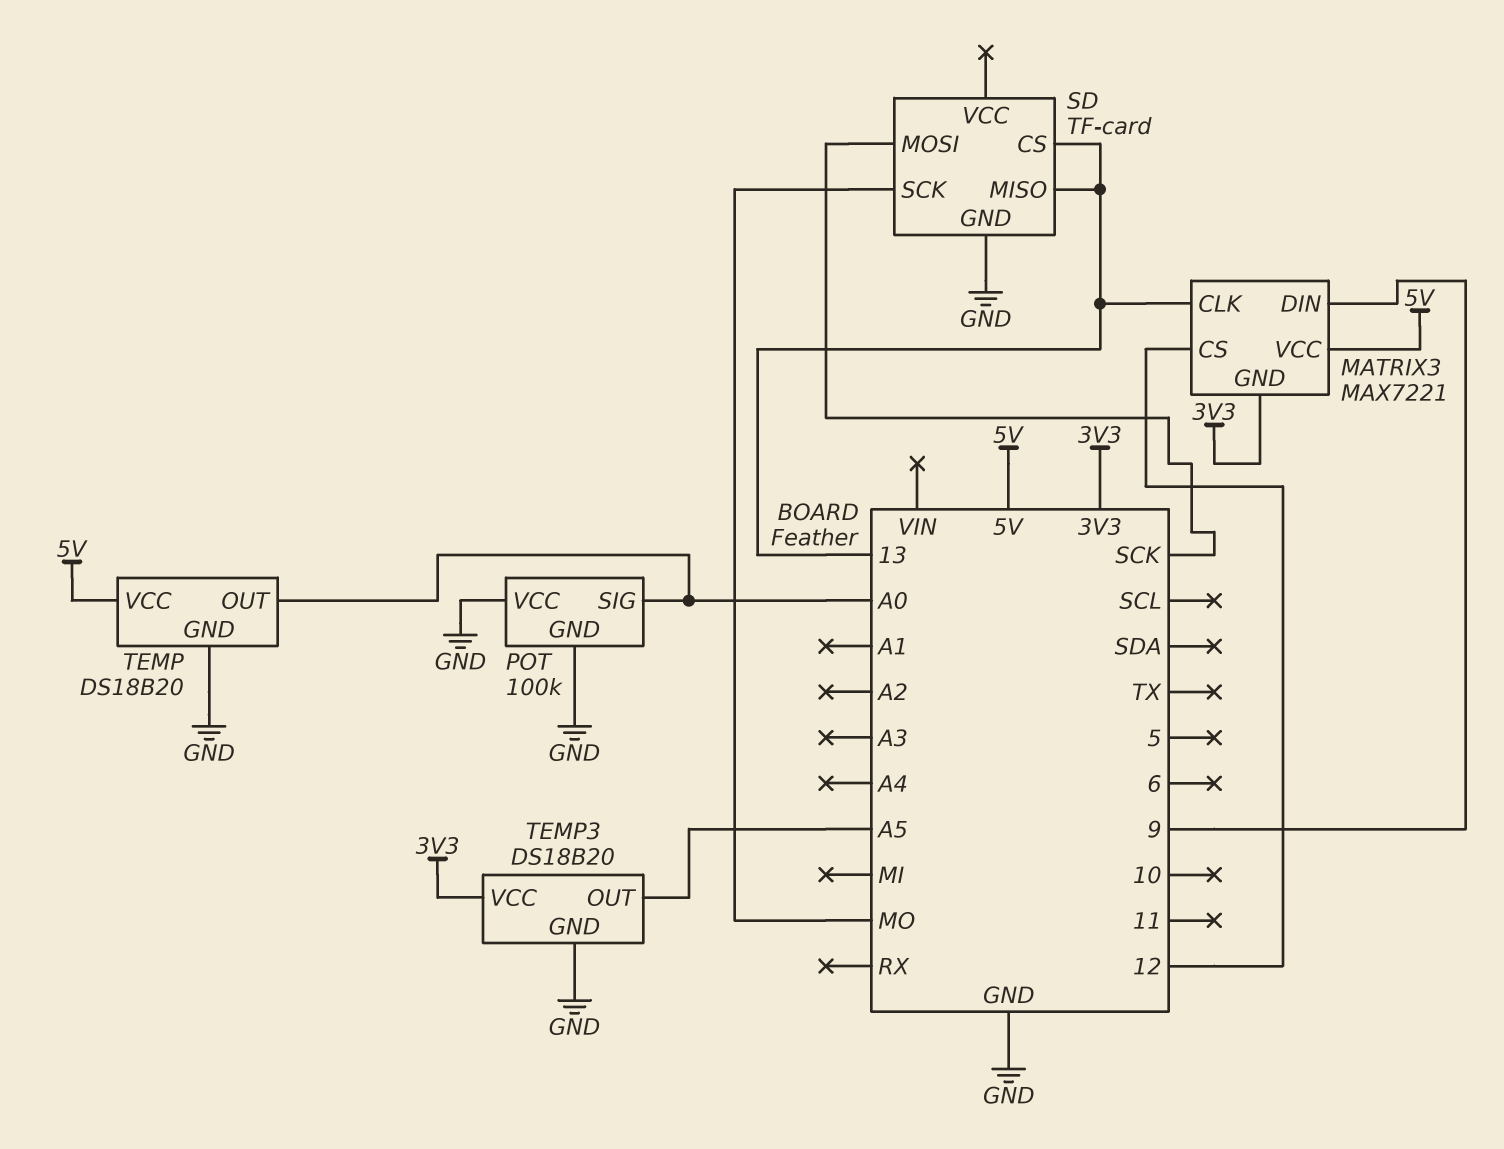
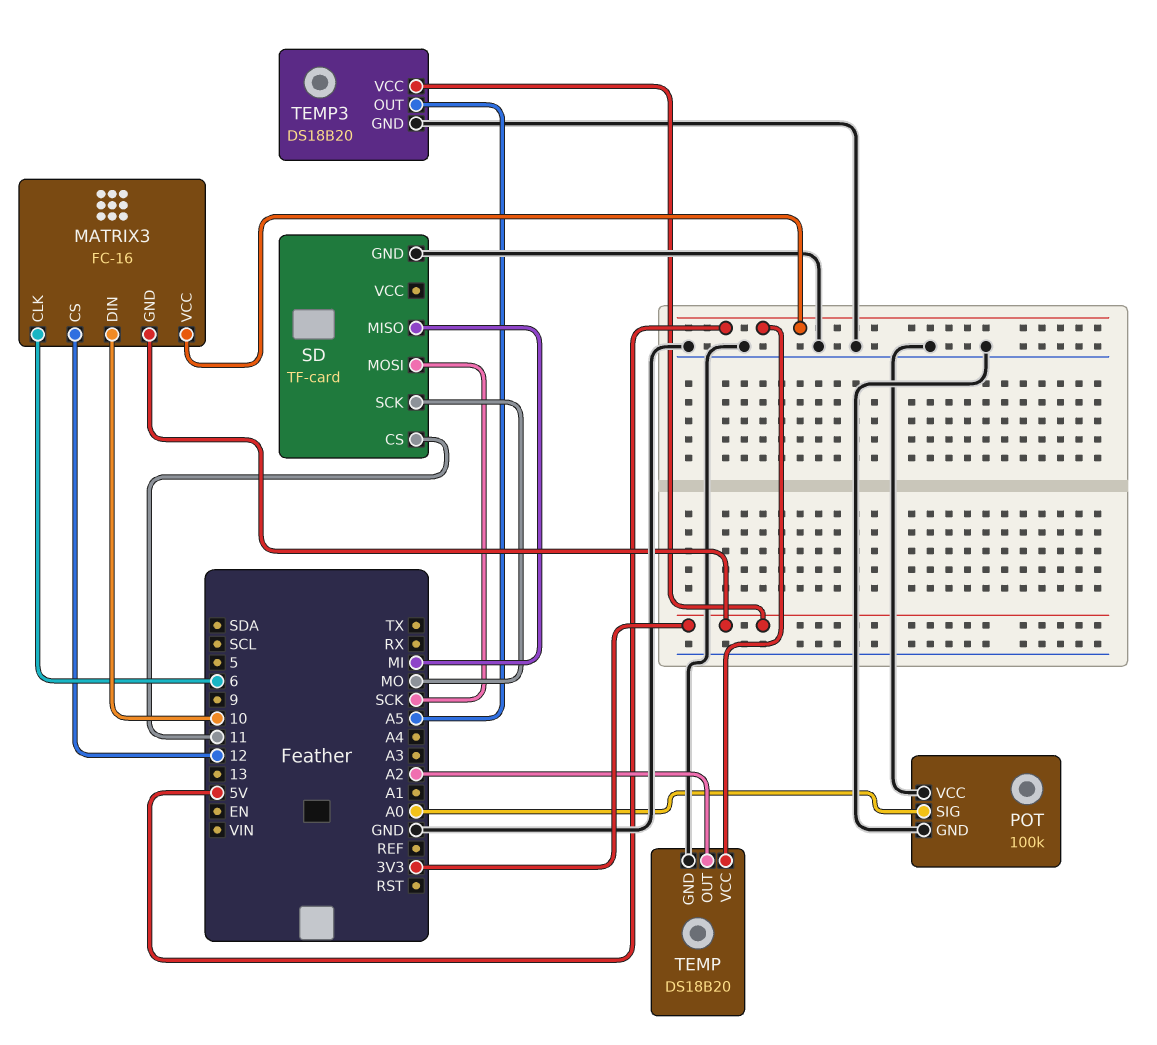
MATRIX3: MAX7221 -> FC-16
MATRIX3 pin CLK: 13 -> 6
MATRIX3 pin DIN: 9 -> 10
SD pin CS: 13 -> 11
SD pin MISO: 13 -> MI
TEMP pin OUT: A0 -> A2

